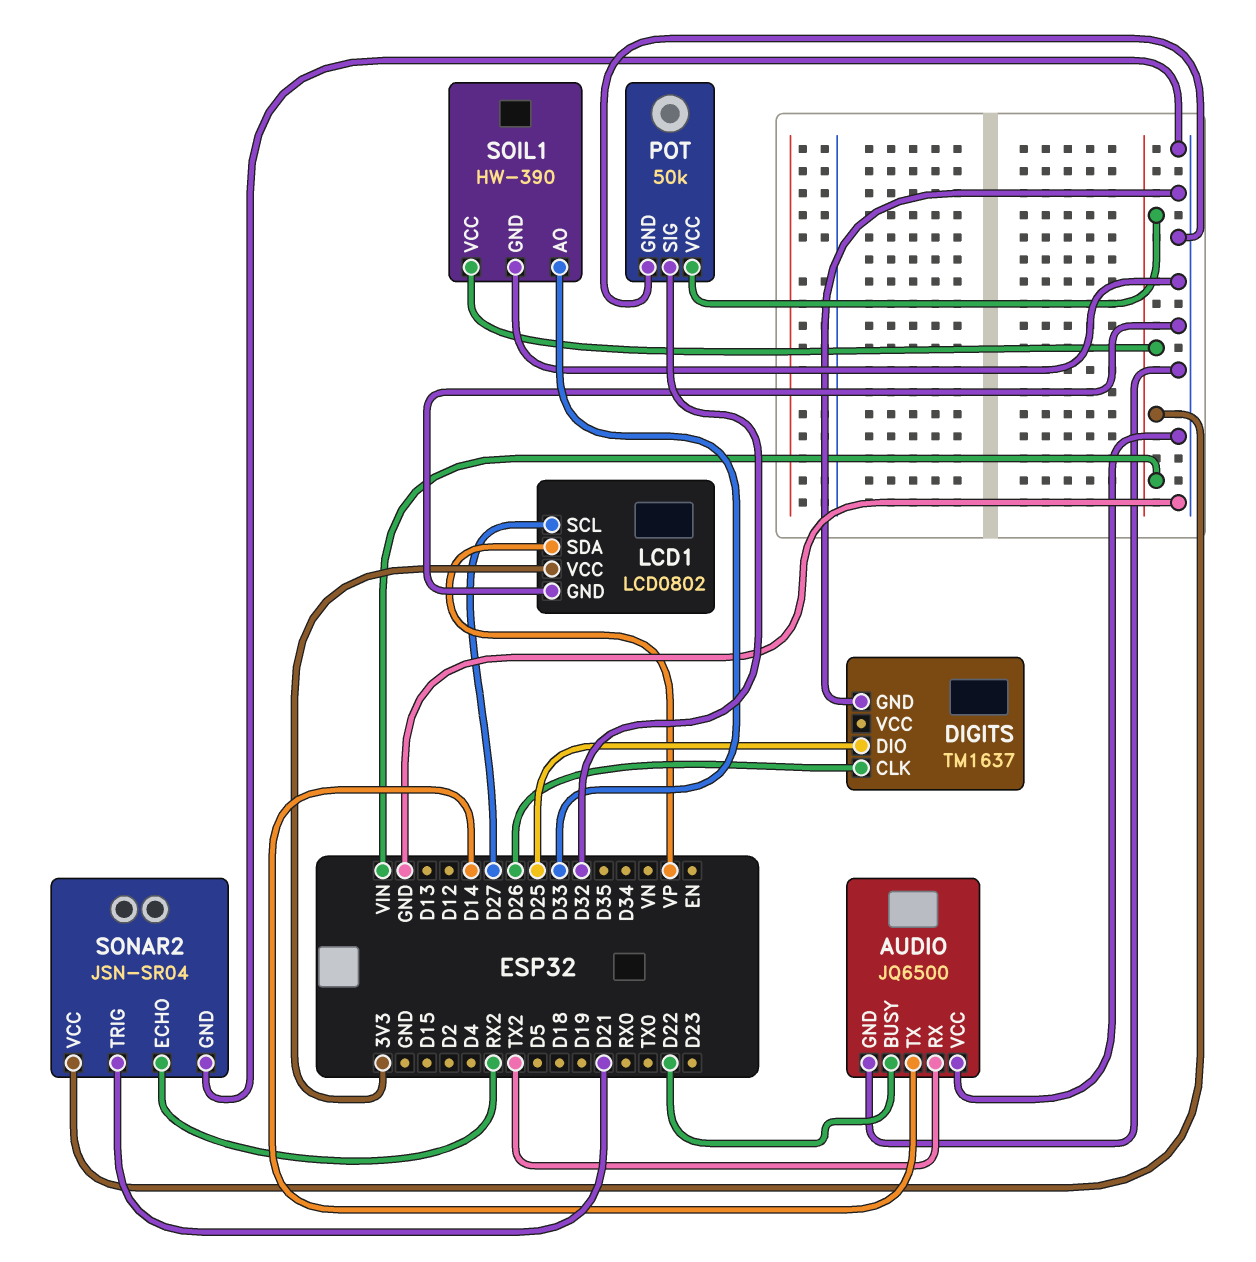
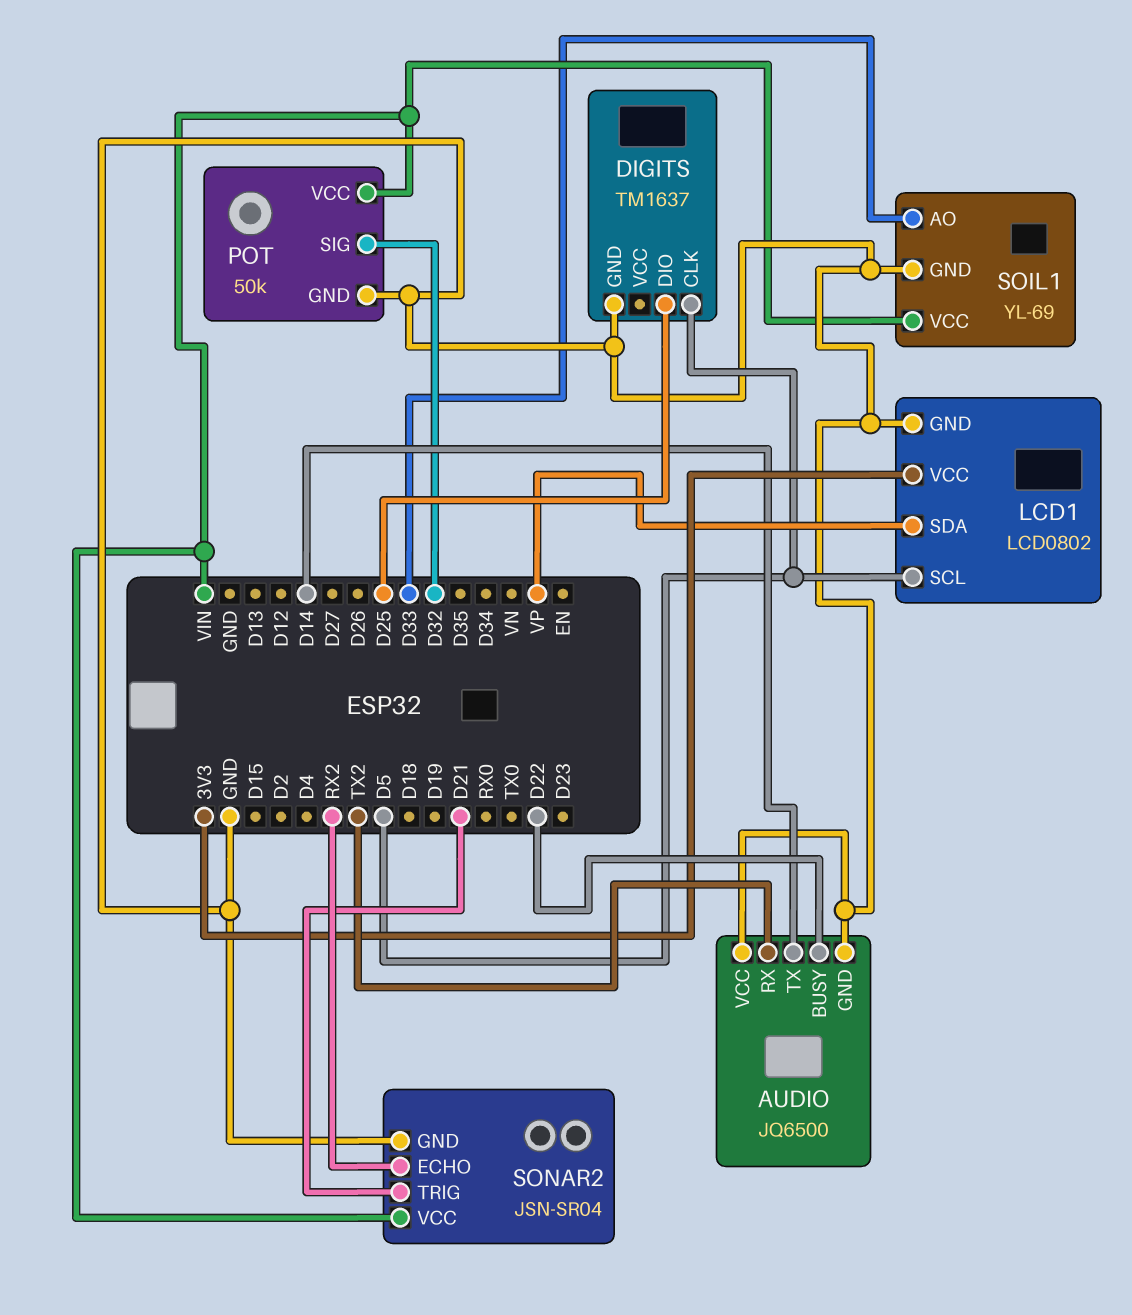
DIGITS pin CLK: D26 -> D5
LCD1 pin SCL: D27 -> D5
SOIL1: HW-390 -> YL-69

